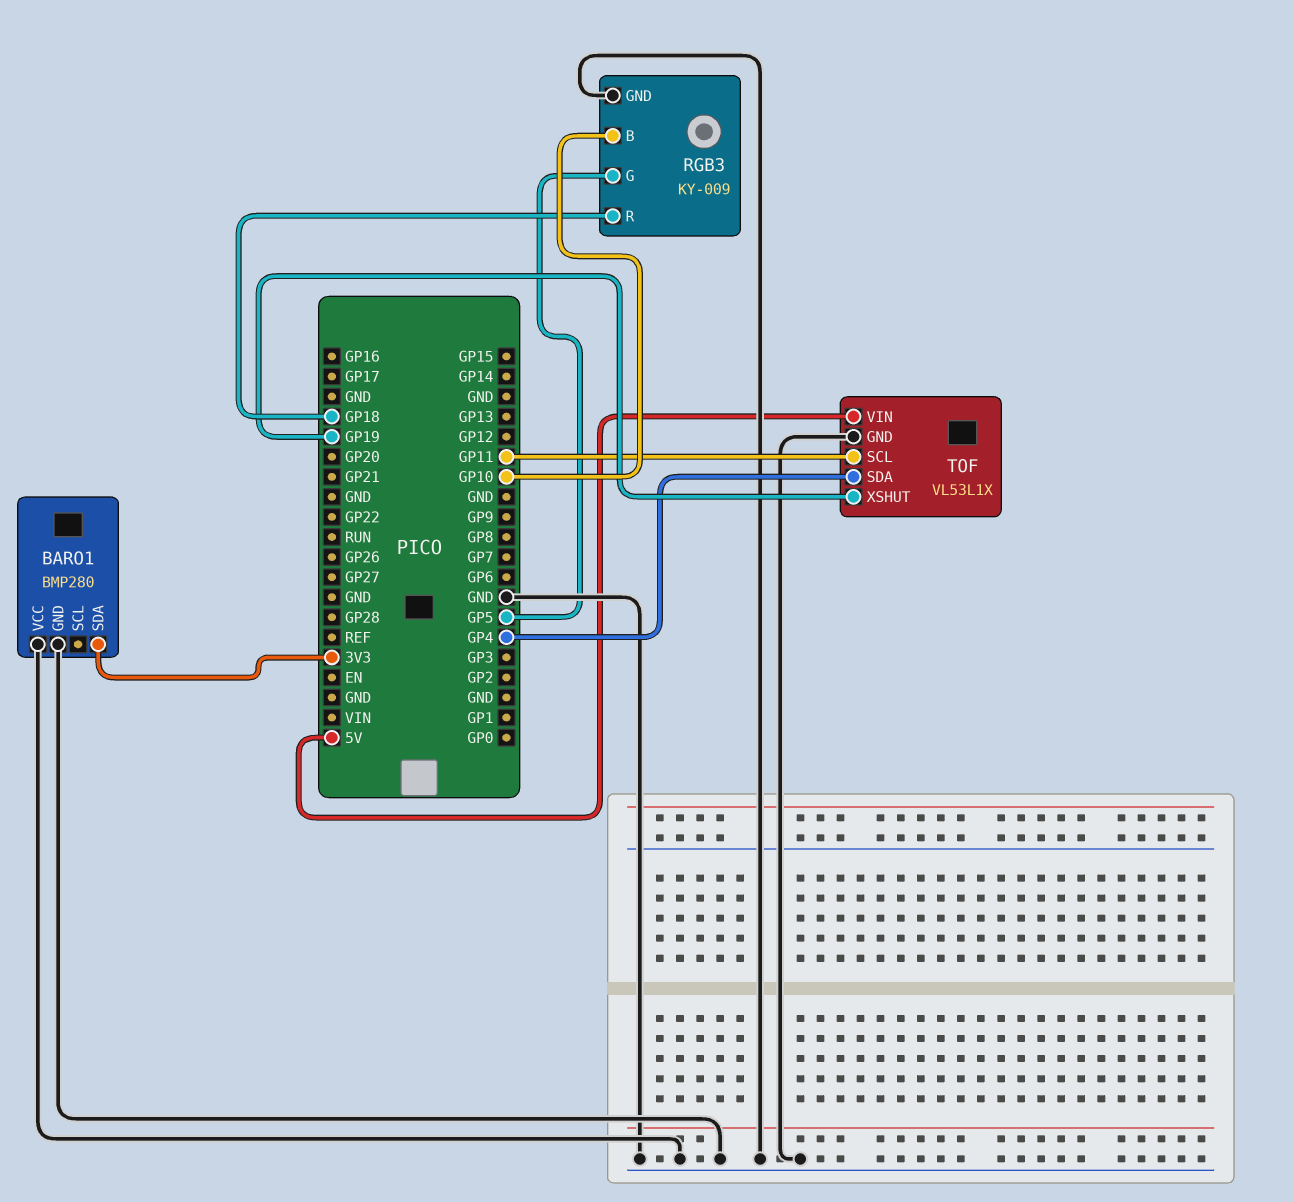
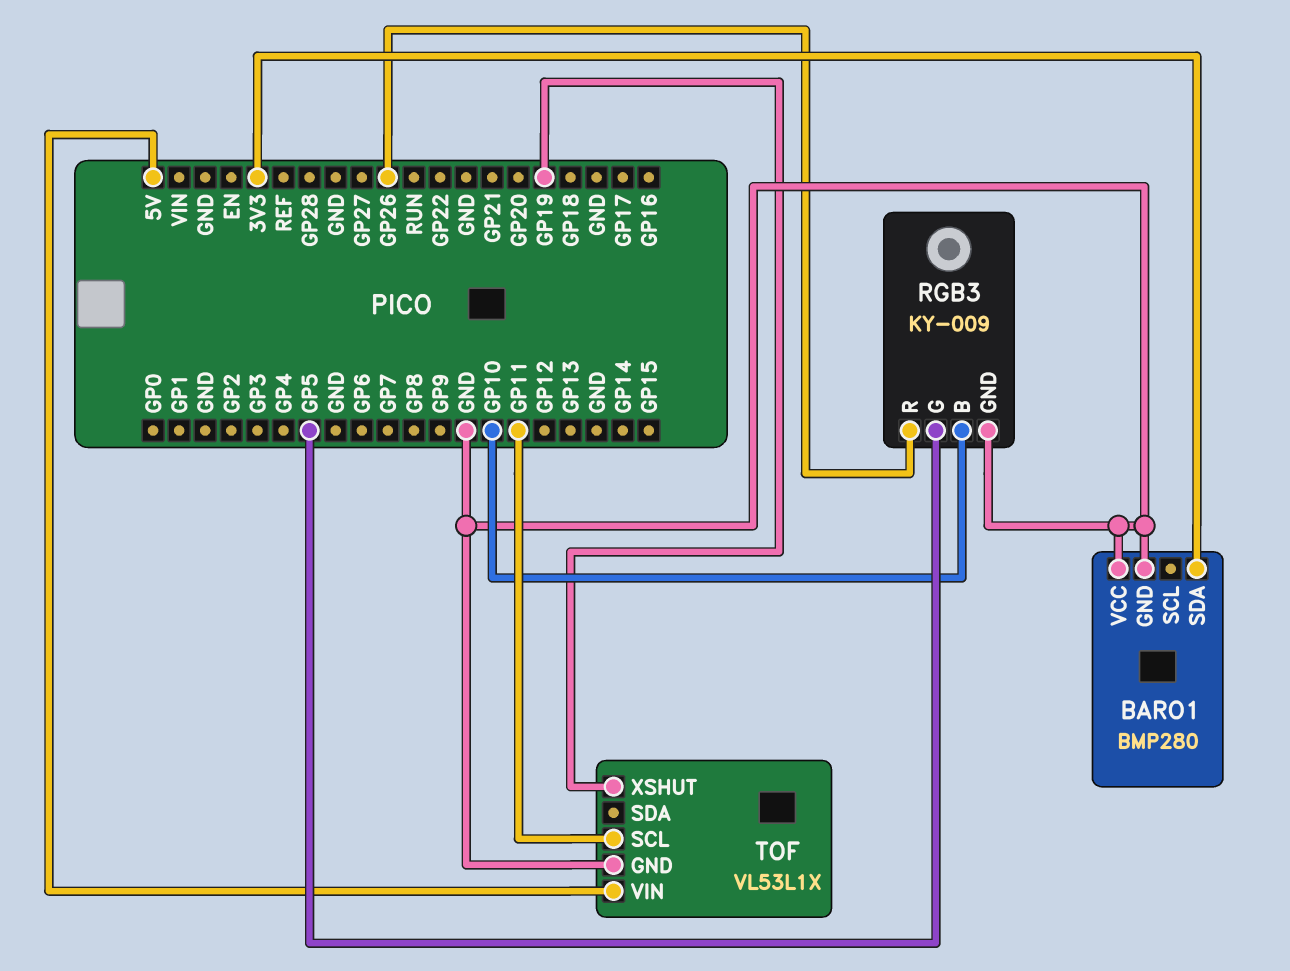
RGB3 pin R: GP18 -> GP26
TOF pin SDA: GP4 -> none

